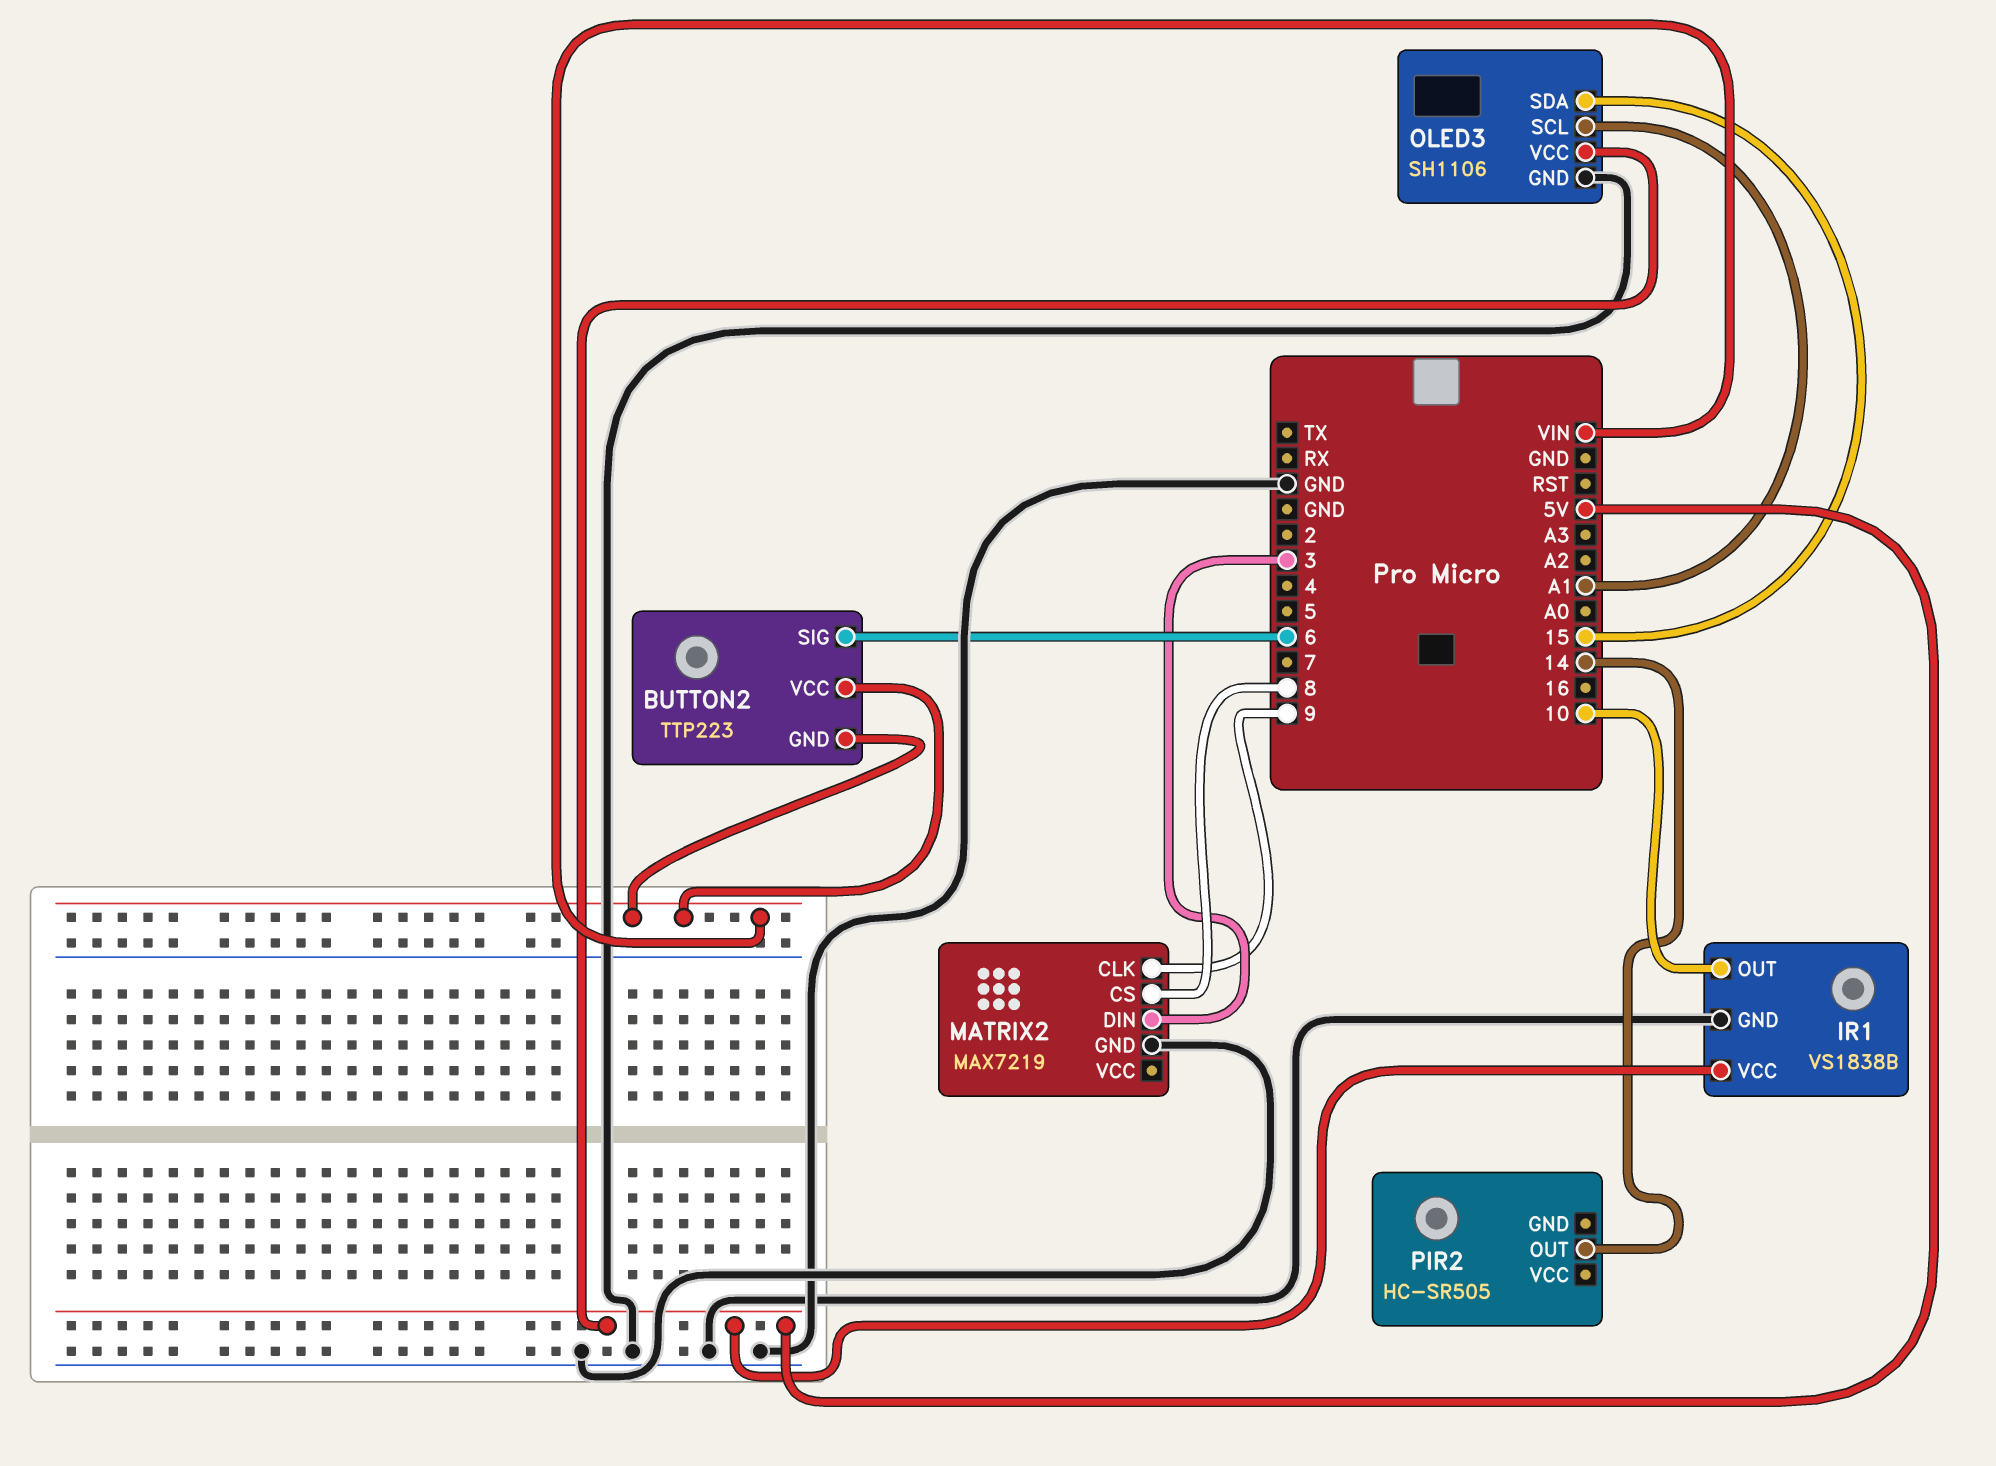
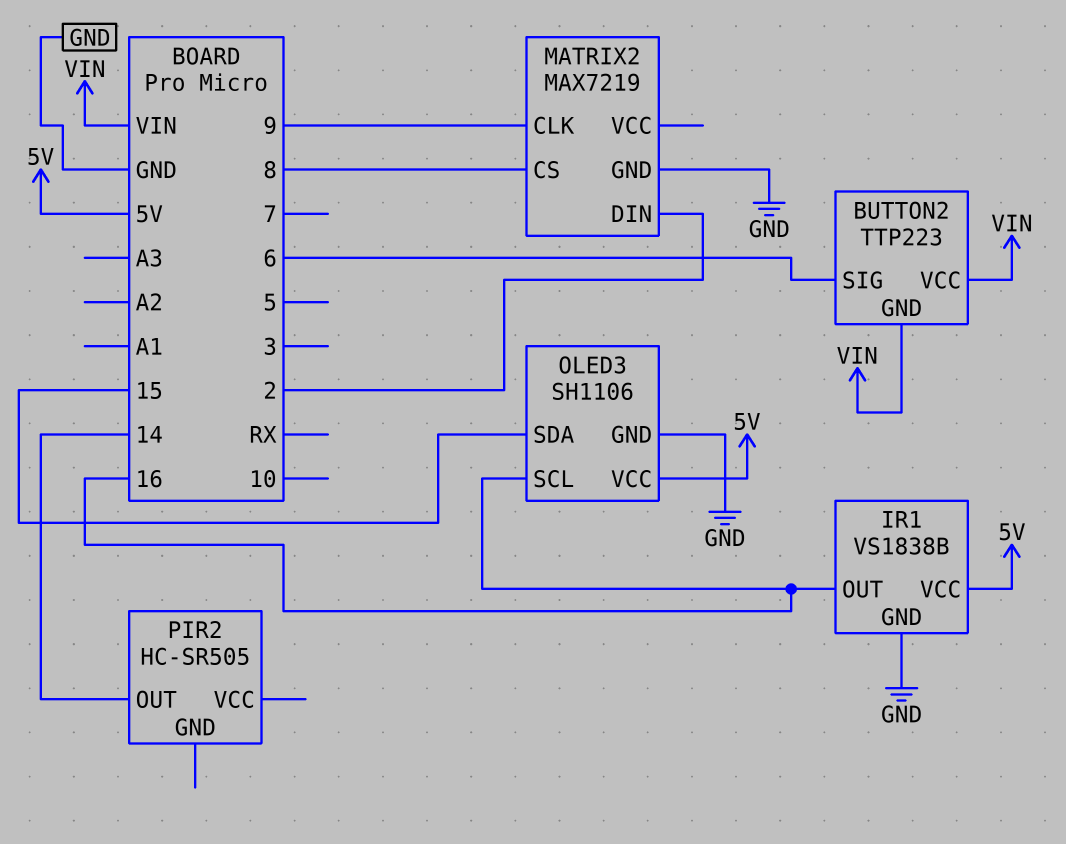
IR1 pin OUT: 10 -> 16
MATRIX2 pin DIN: 3 -> 2
OLED3 pin SCL: A1 -> 16

